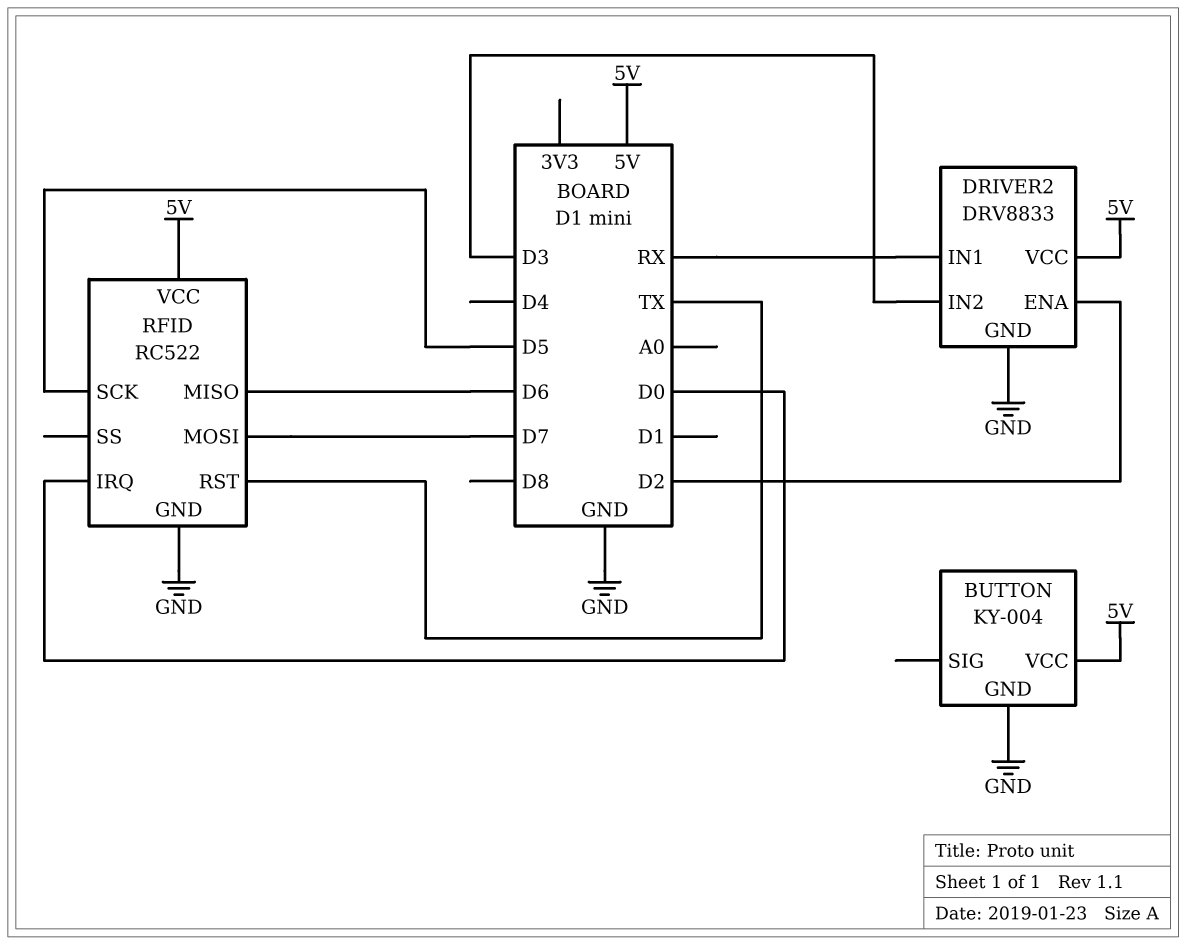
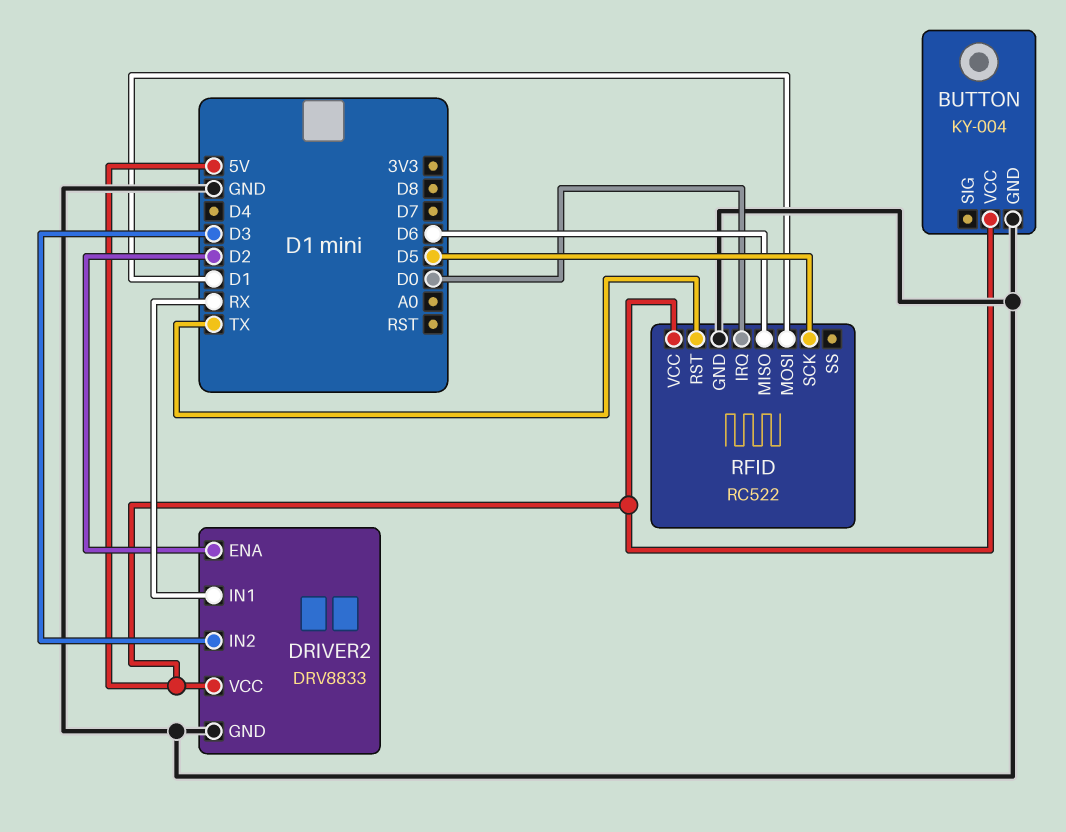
RFID pin MOSI: D7 -> D1

